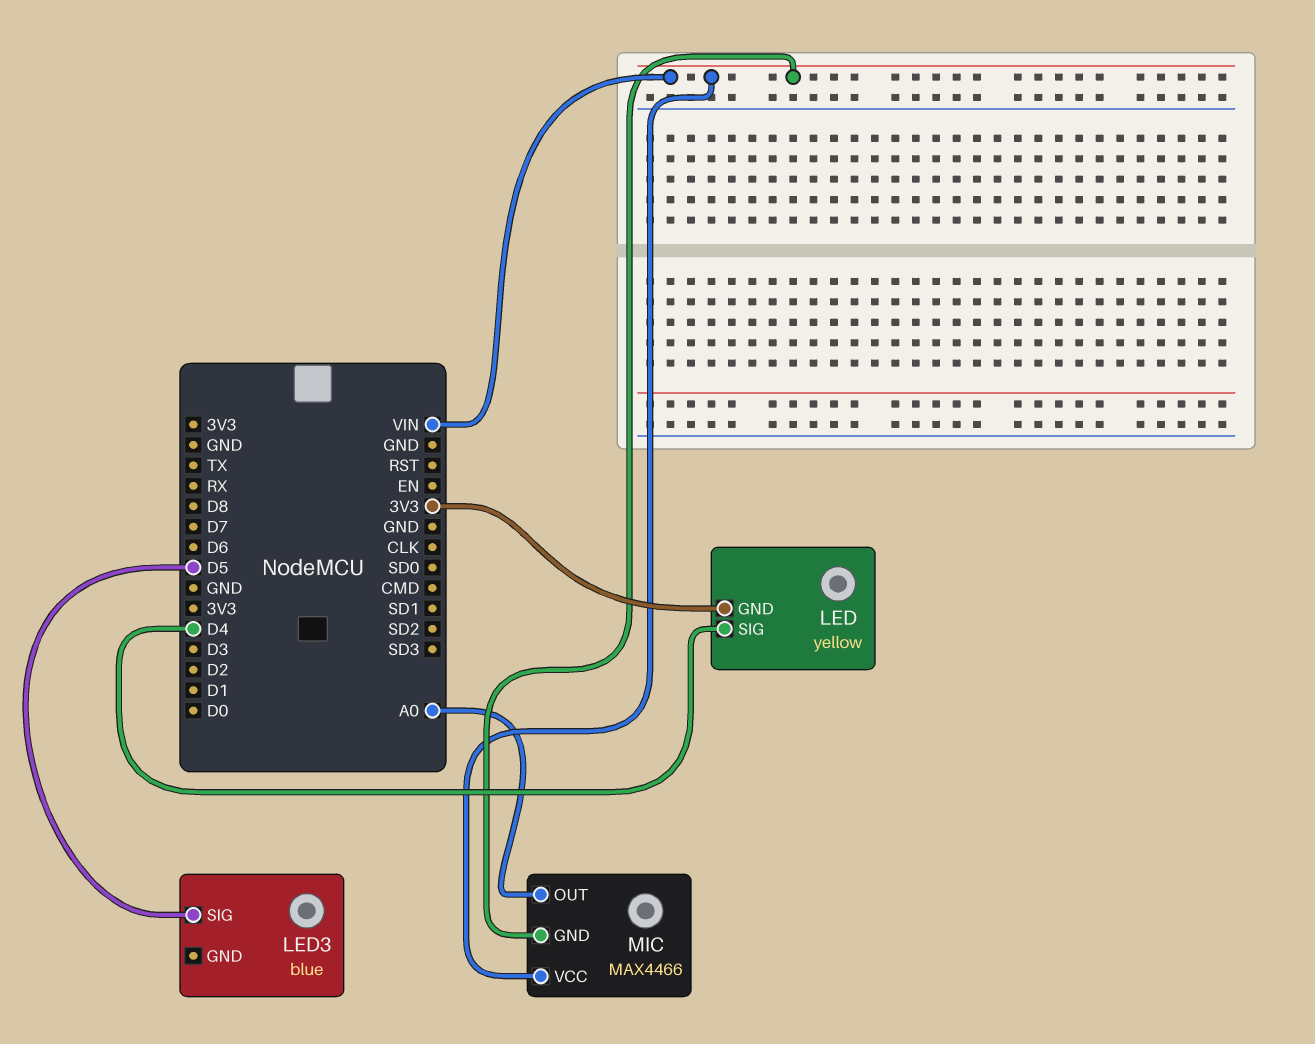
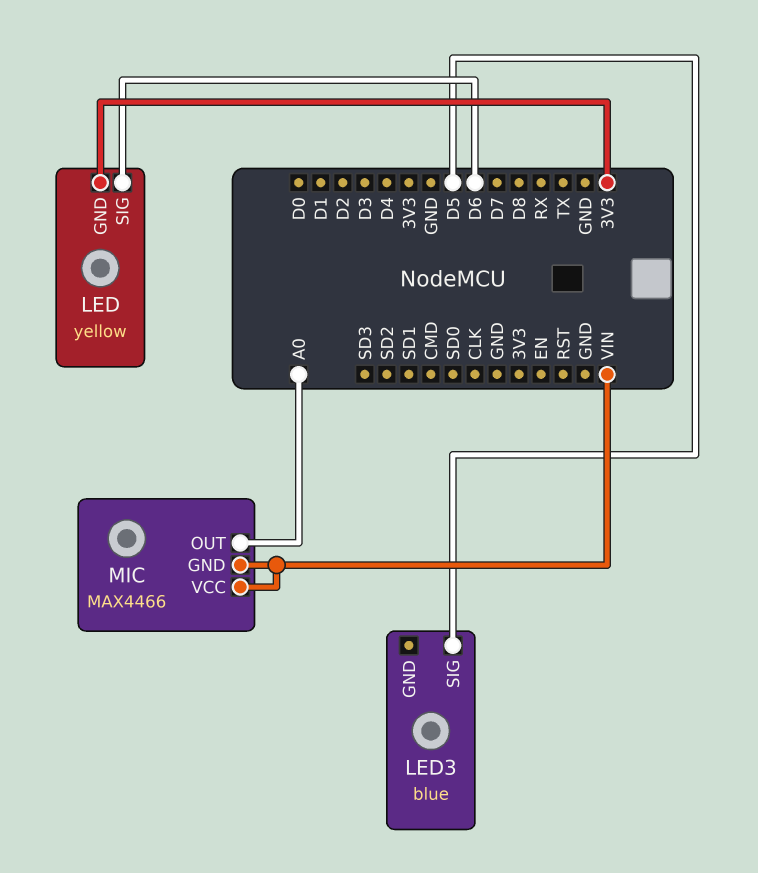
LED pin SIG: D4 -> D6

